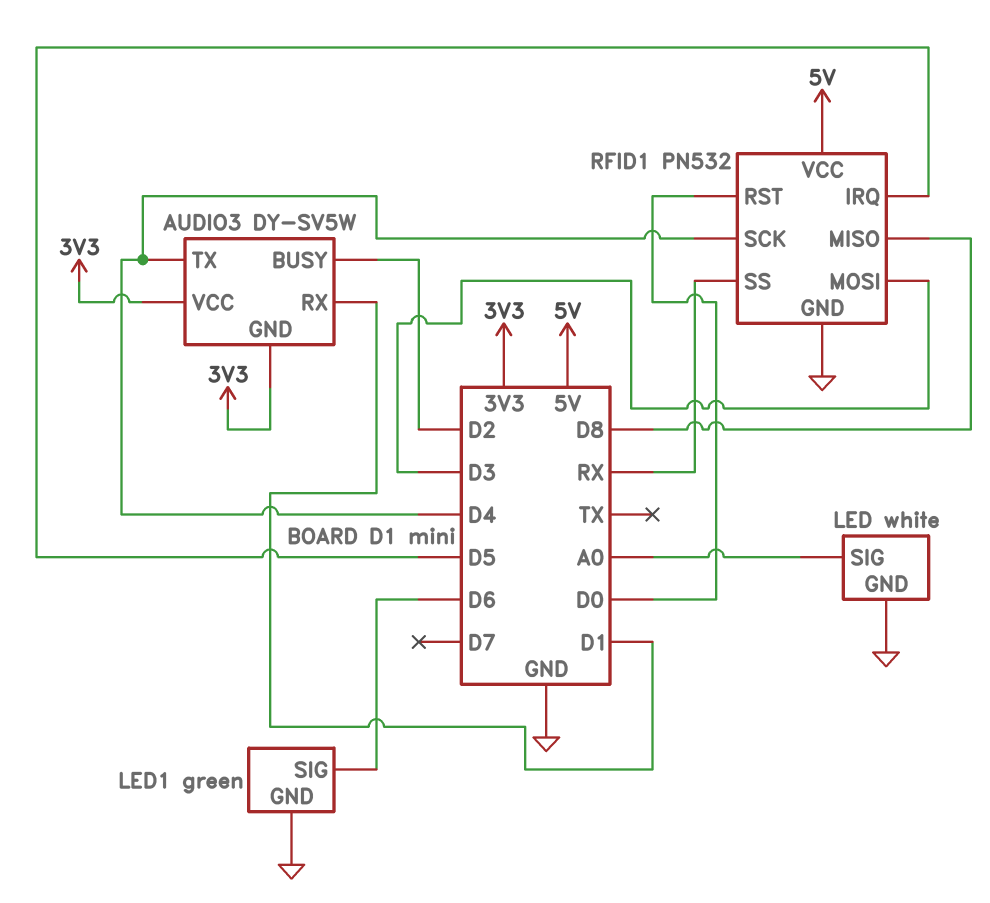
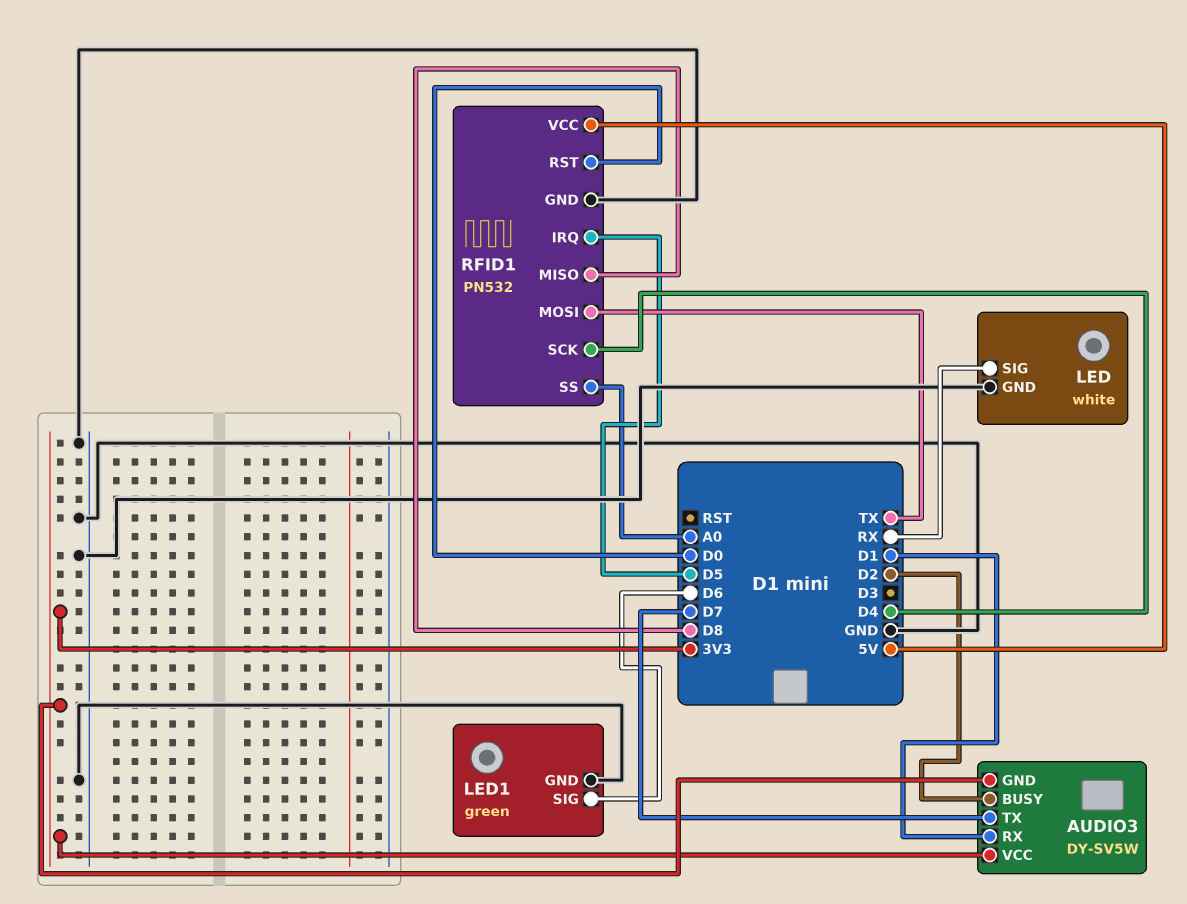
AUDIO3 pin TX: D4 -> D7
LED pin SIG: A0 -> RX
RFID1 pin MOSI: D3 -> TX
RFID1 pin SS: RX -> A0

